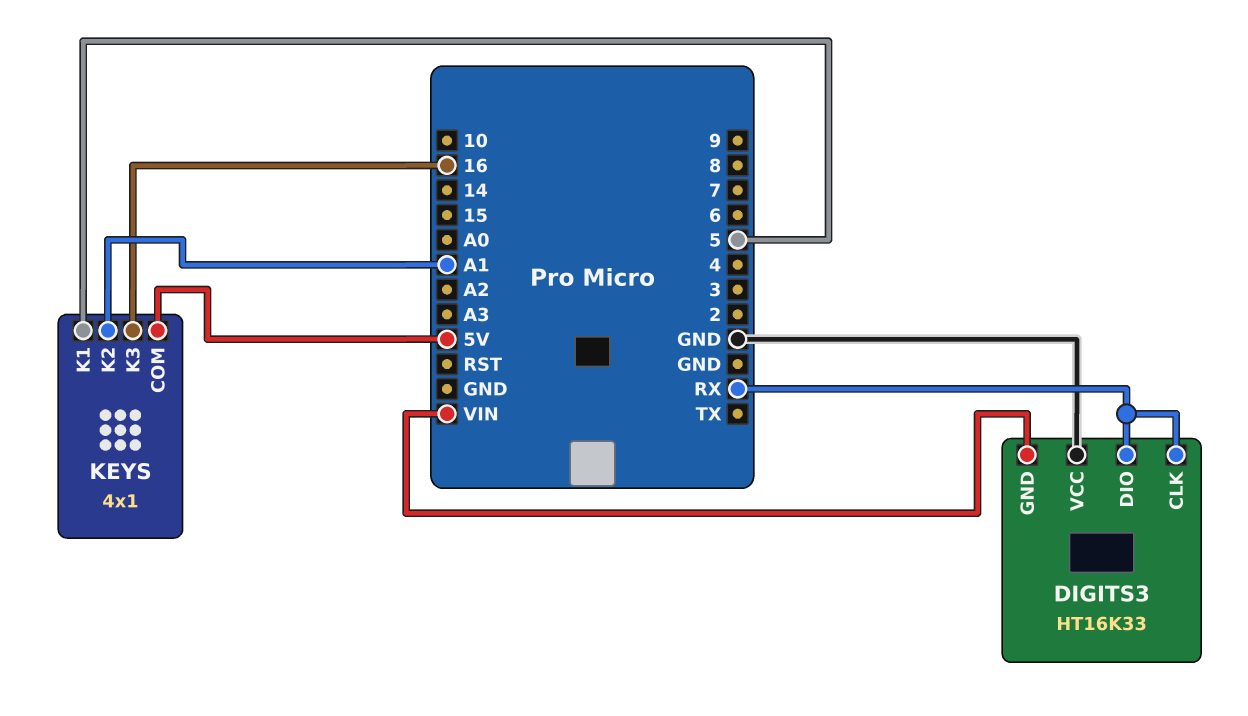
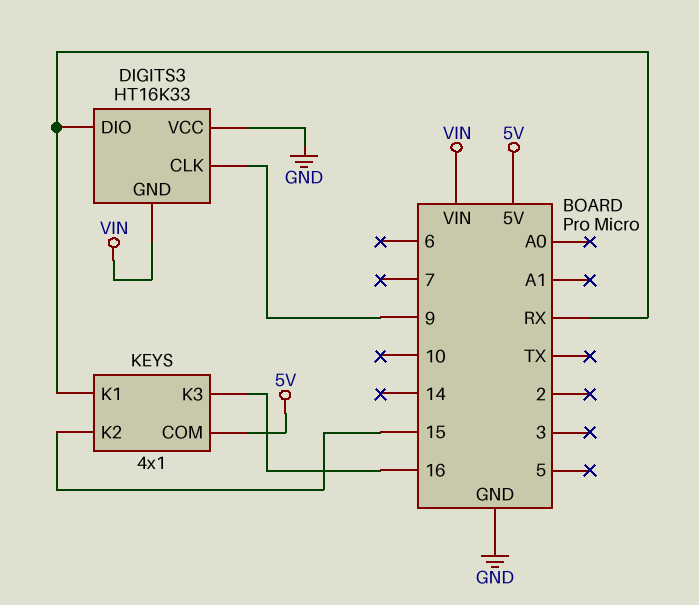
DIGITS3 pin CLK: RX -> 9
KEYS pin K1: 5 -> RX
KEYS pin K2: A1 -> 15

